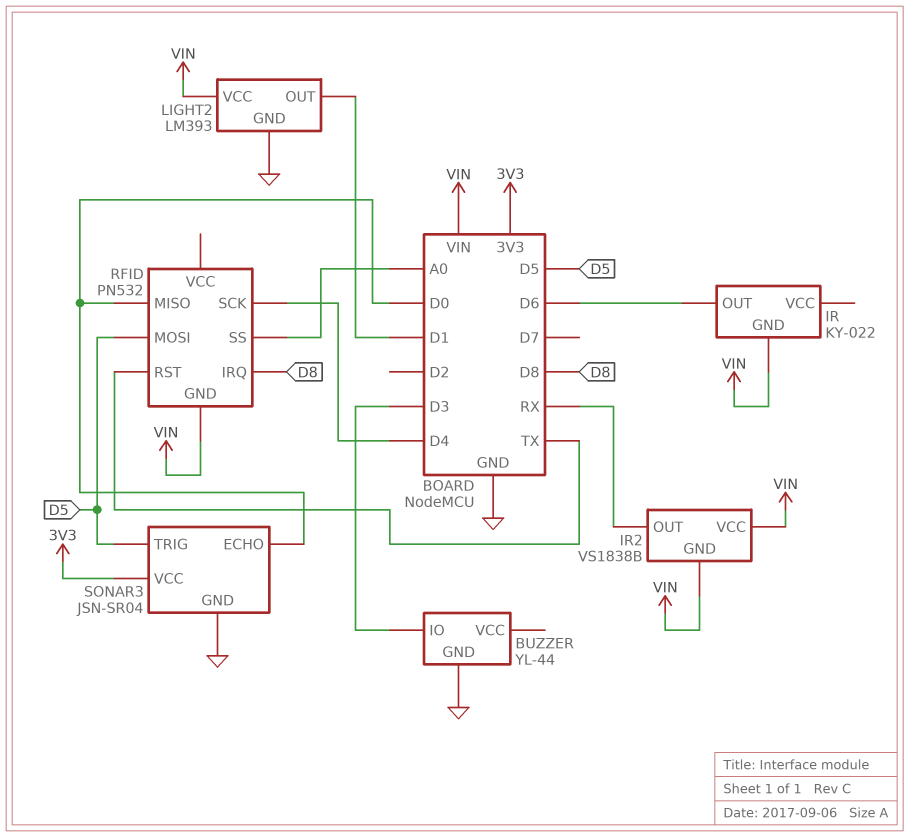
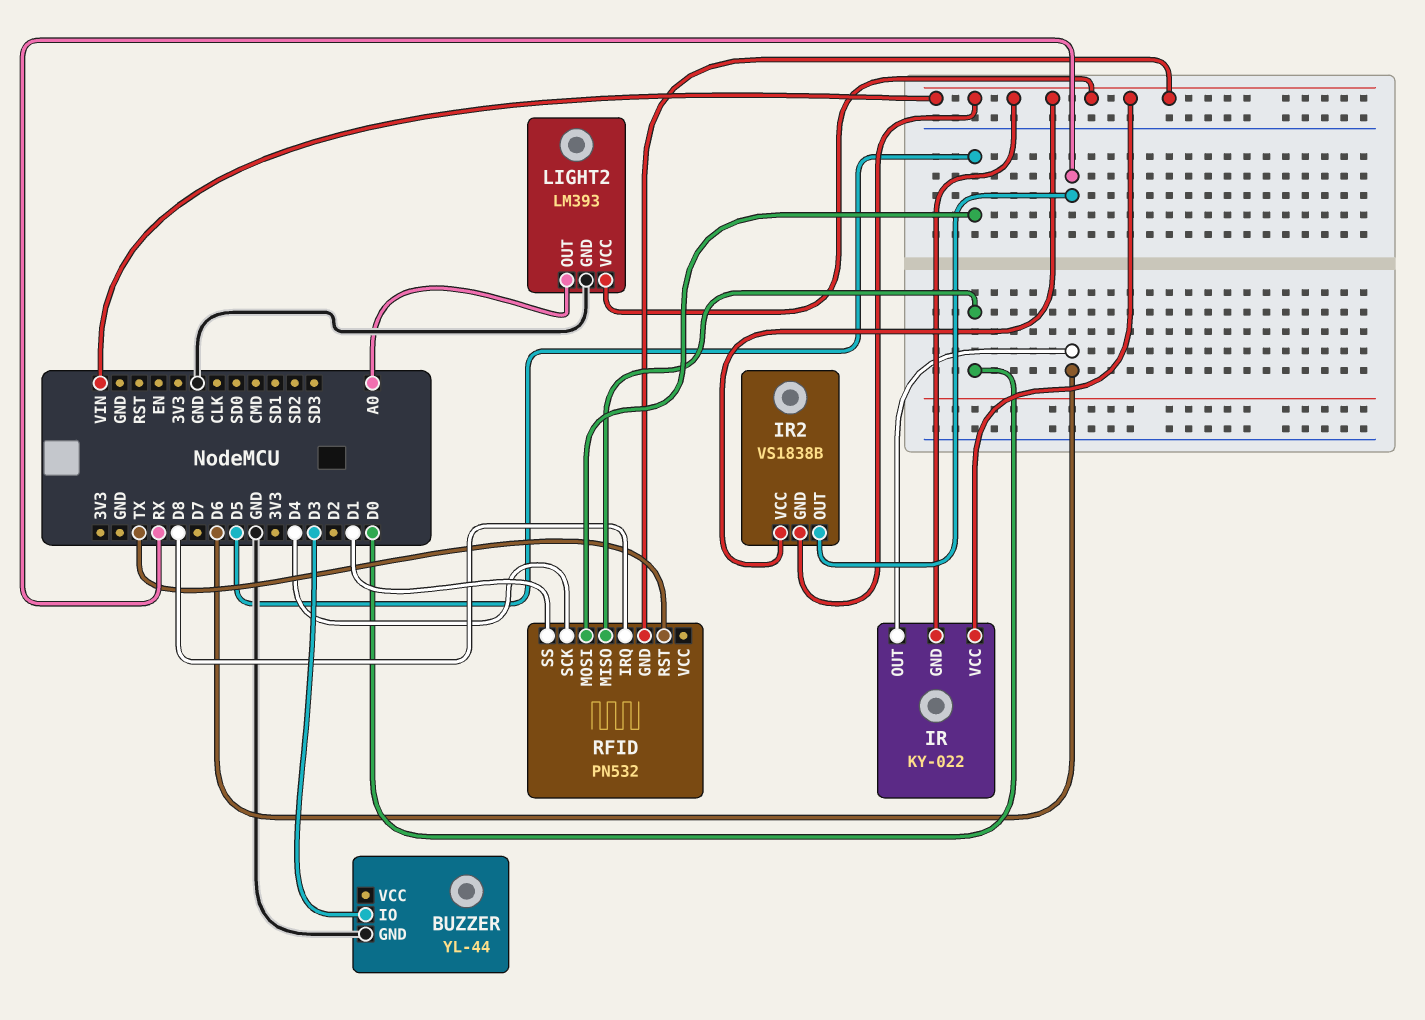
IR pin VCC: none -> VIN
LIGHT2 pin OUT: D1 -> A0
RFID pin SS: A0 -> D1
SONAR3: JSN-SR04 -> none
SONAR3 pin ECHO: D0 -> none
SONAR3 pin GND: GND -> none
SONAR3 pin TRIG: D5 -> none
SONAR3 pin VCC: 3V3 -> none

